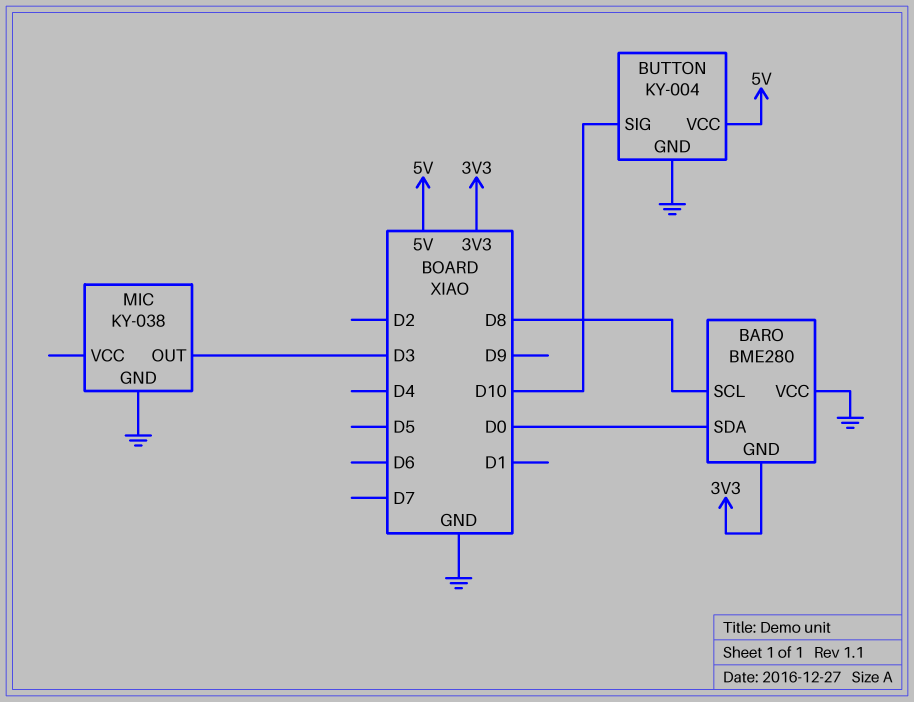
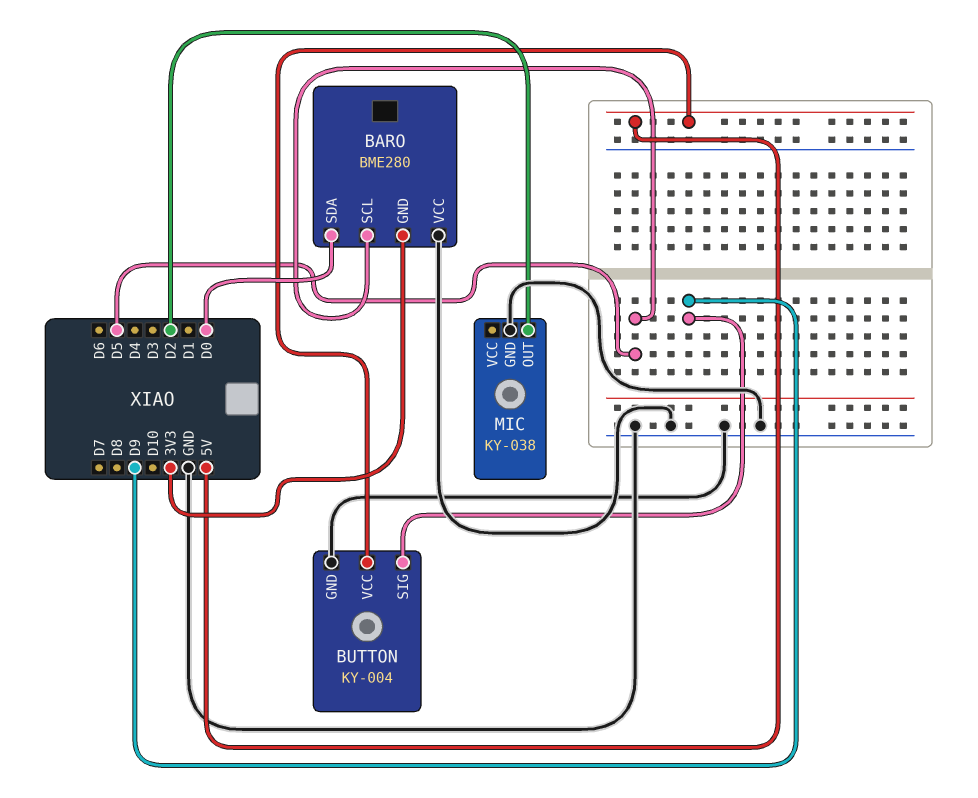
BARO pin SCL: D8 -> D5
BUTTON pin SIG: D10 -> D9
MIC pin OUT: D3 -> D2

